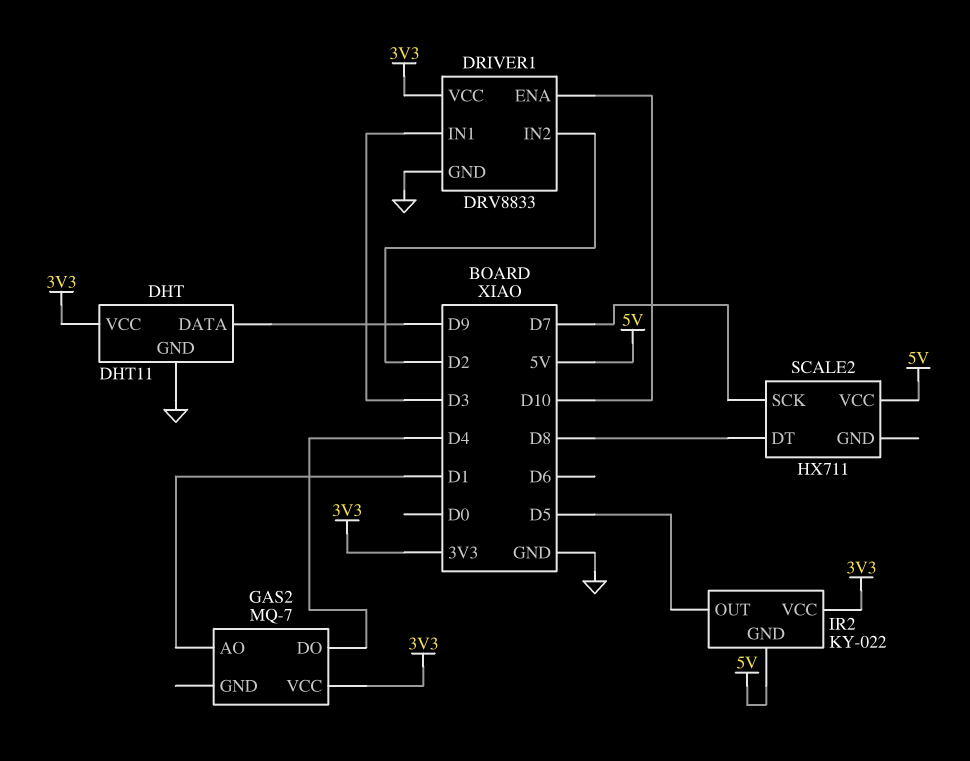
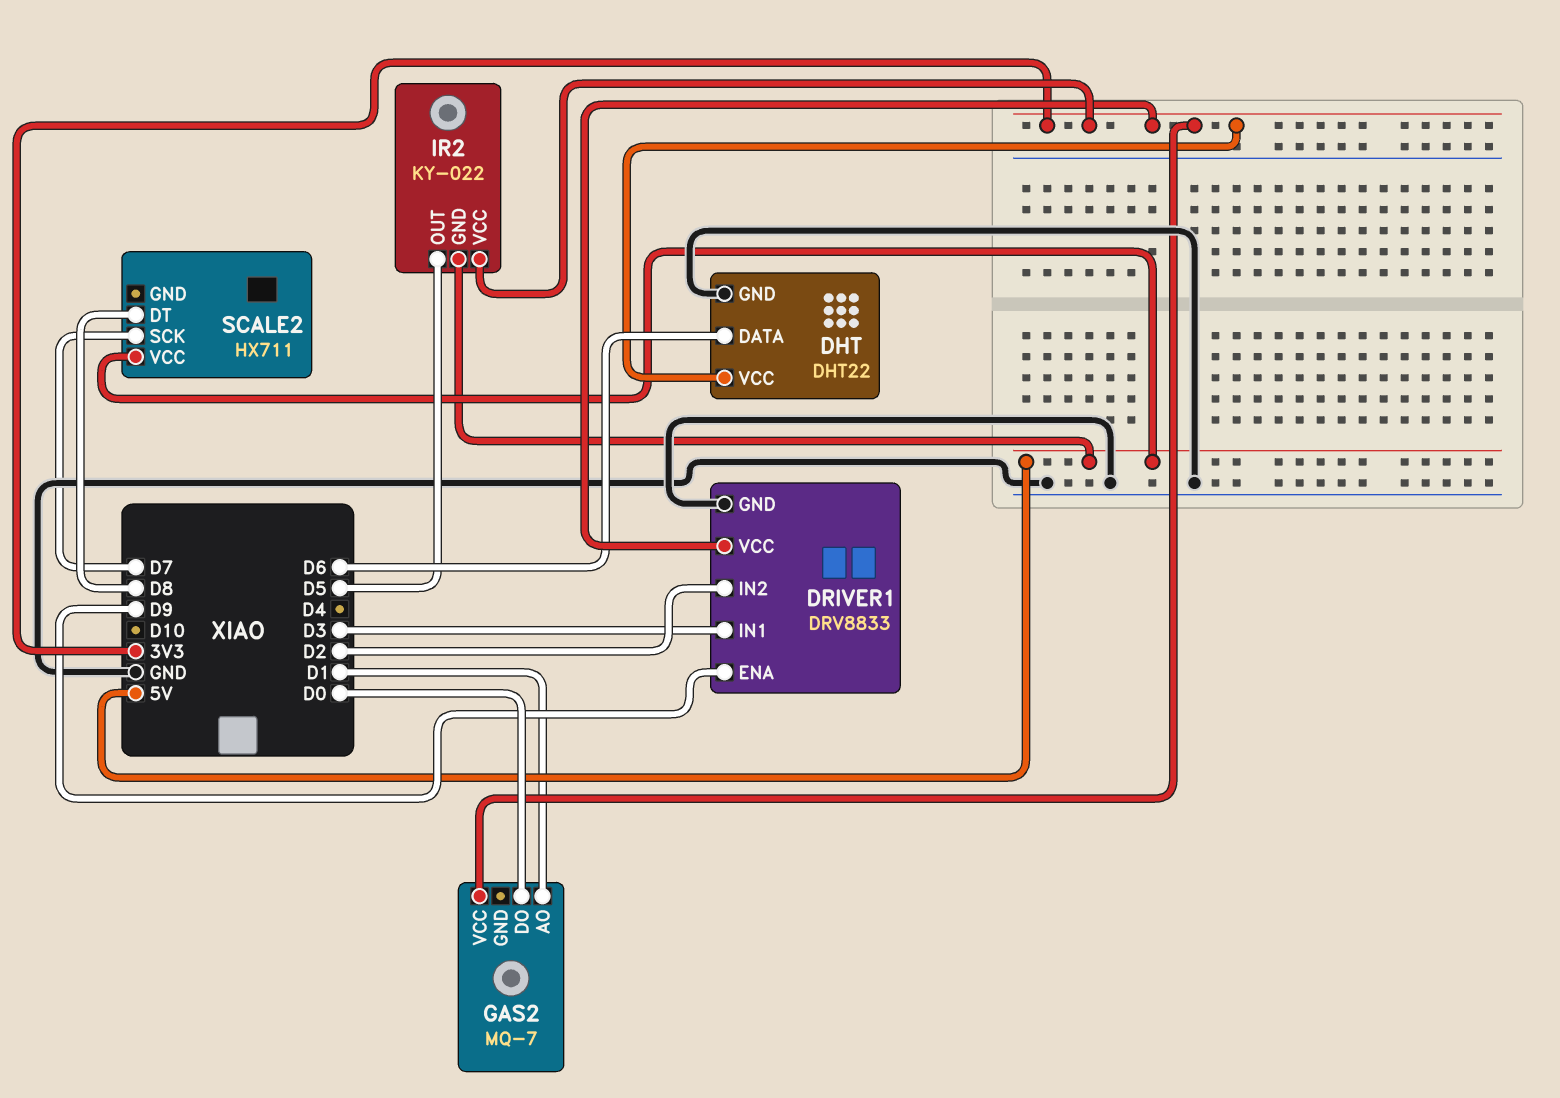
DHT: DHT11 -> DHT22
DHT pin DATA: D9 -> D6
DRIVER1 pin ENA: D10 -> D9
GAS2 pin DO: D4 -> D0

